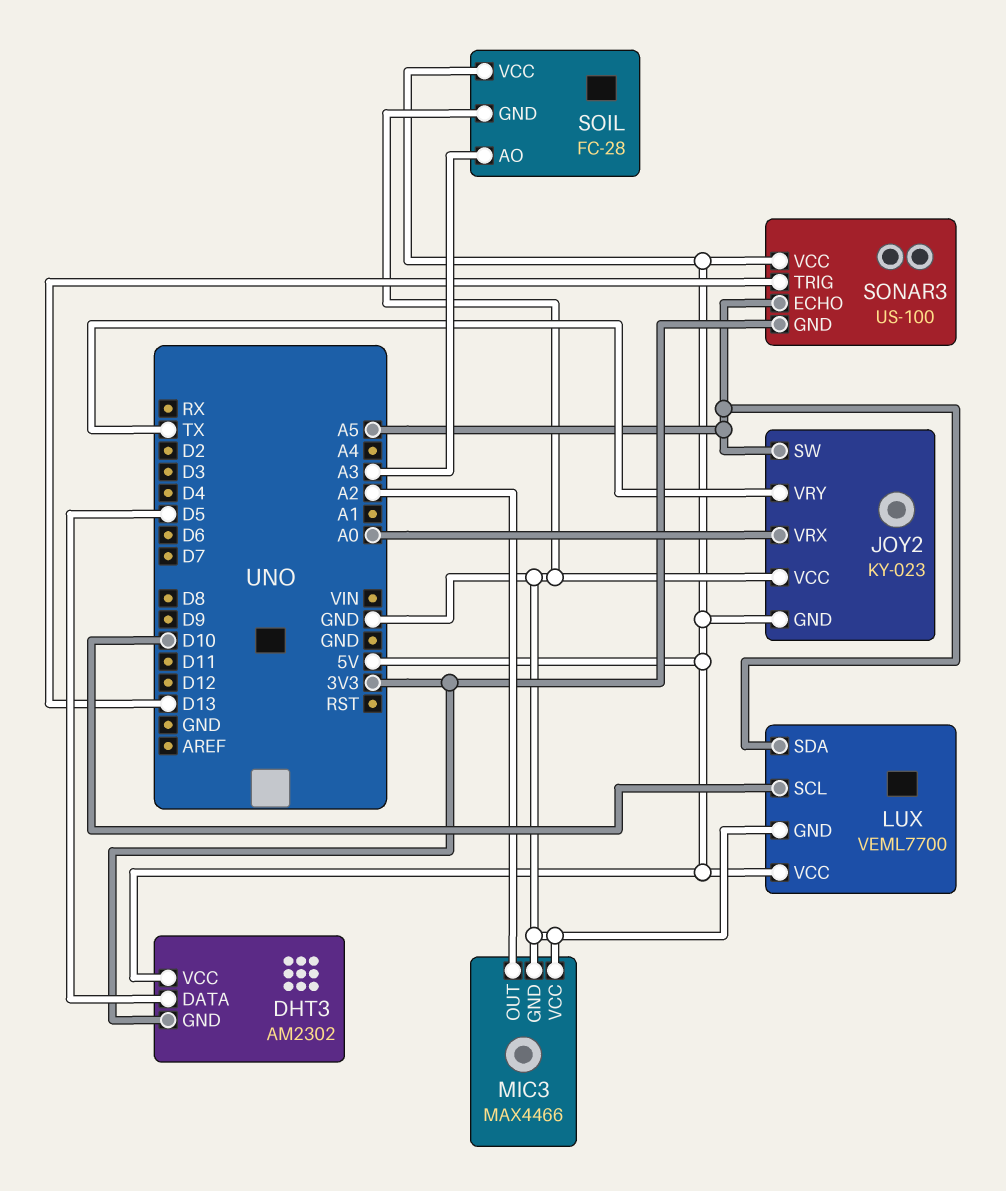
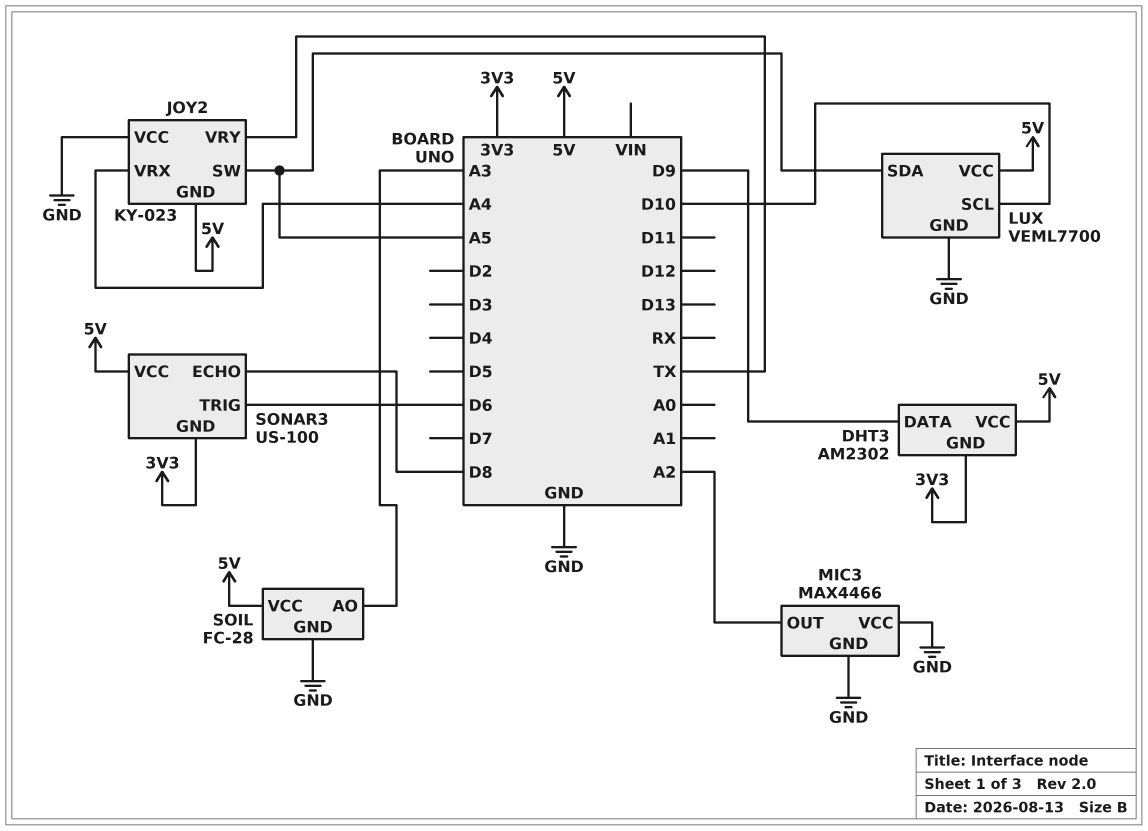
DHT3 pin DATA: D5 -> D9
JOY2 pin VRX: A0 -> A4
SONAR3 pin ECHO: A5 -> D8
SONAR3 pin TRIG: D13 -> D6

